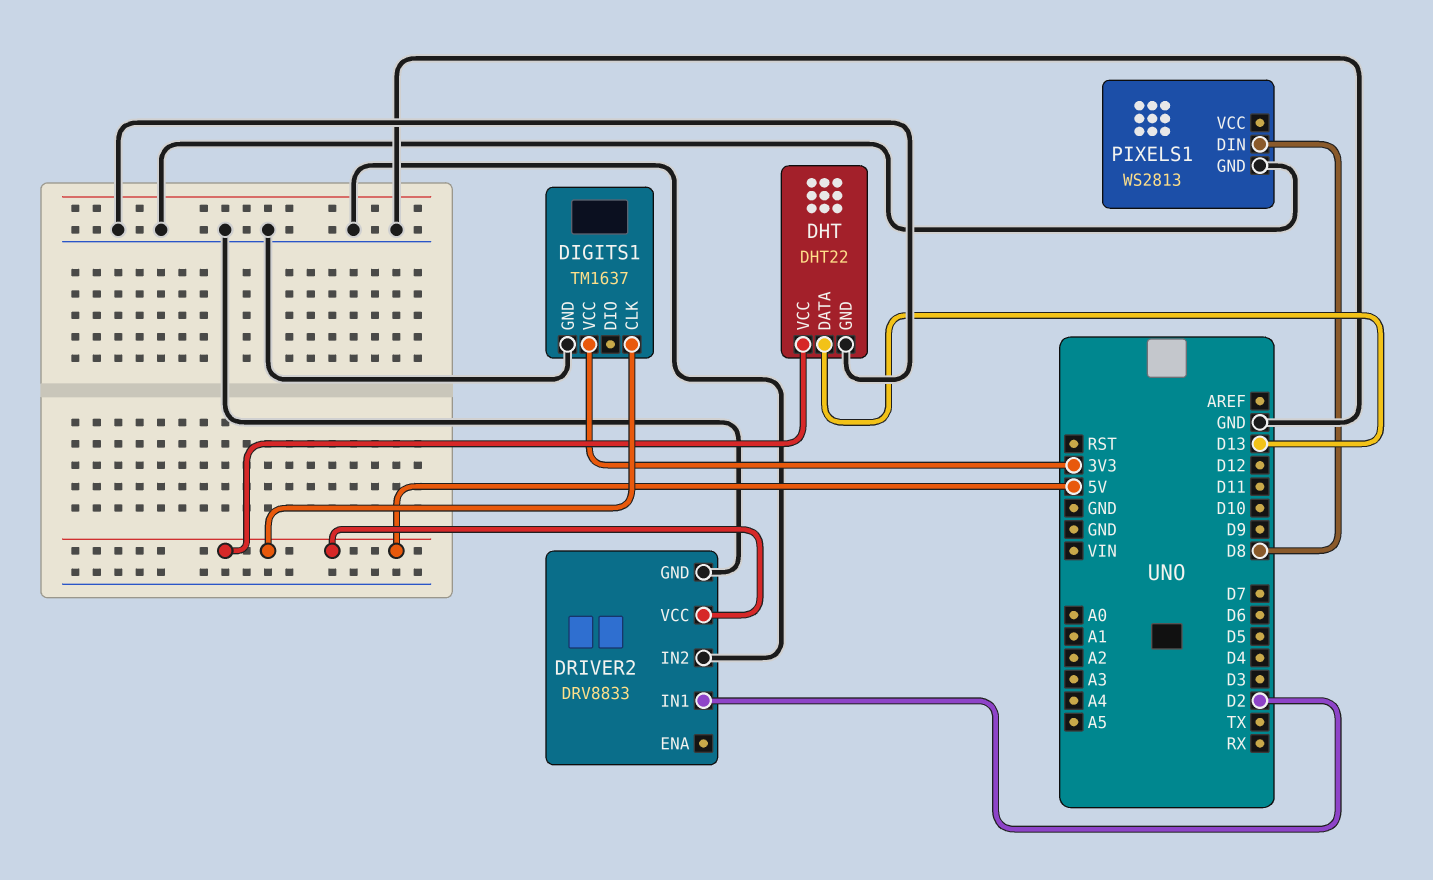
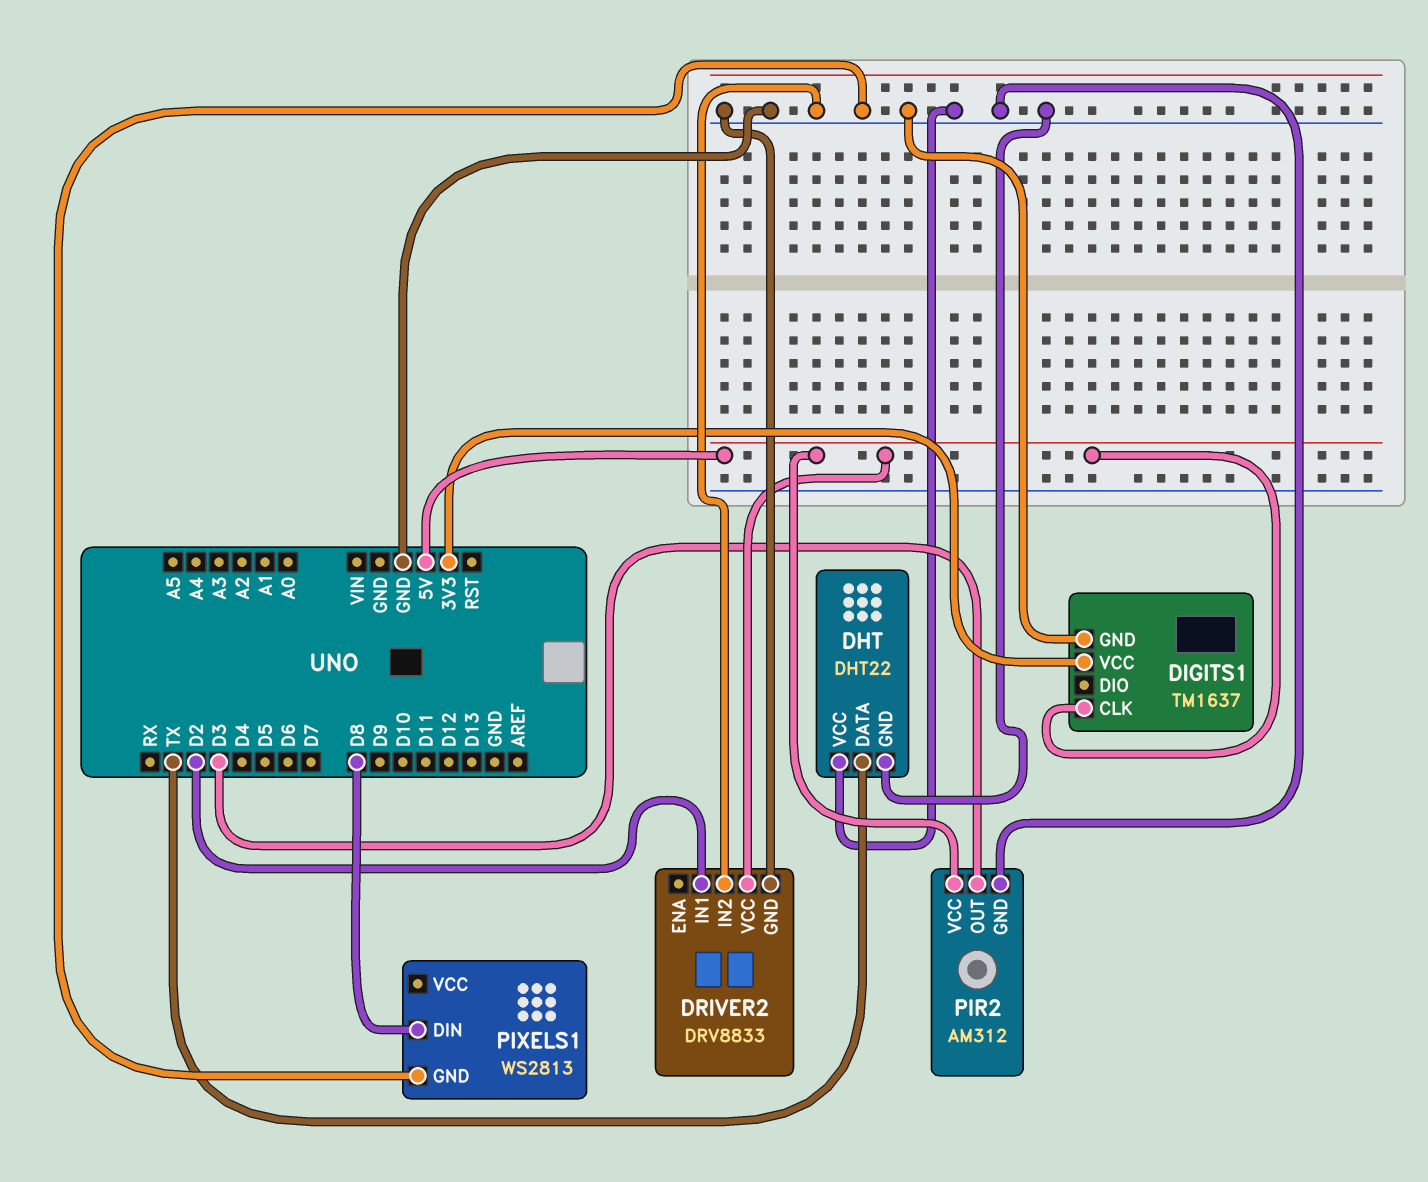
DHT pin DATA: D13 -> TX
DHT pin VCC: 5V -> GND
PIR2: none -> AM312
PIR2 pin GND: none -> GND
PIR2 pin OUT: none -> D3
PIR2 pin VCC: none -> 5V

